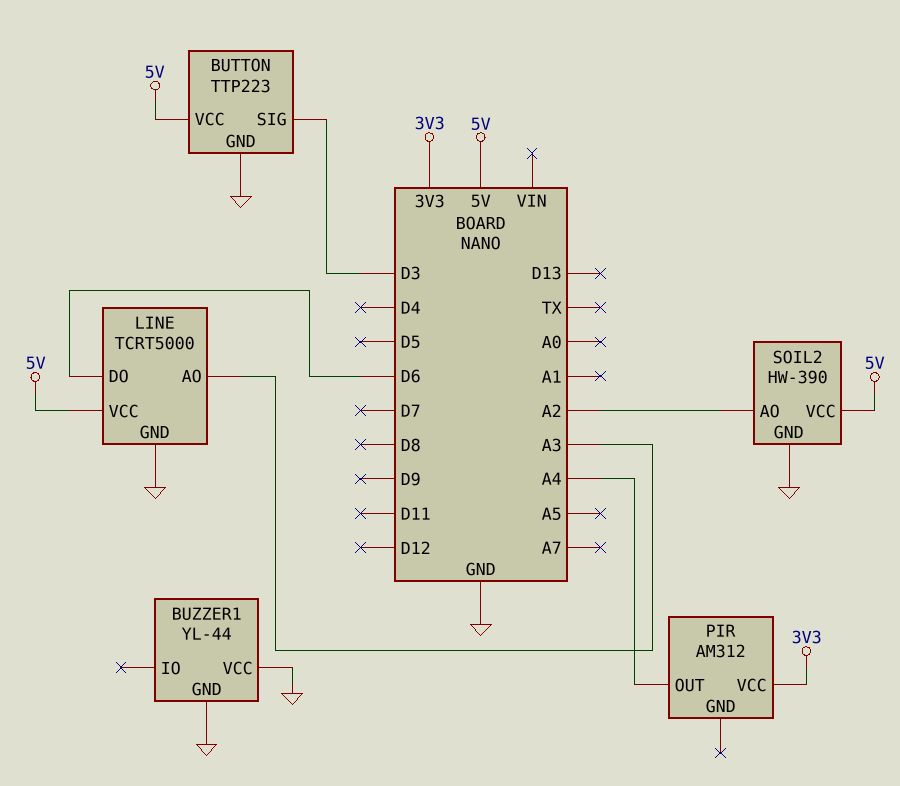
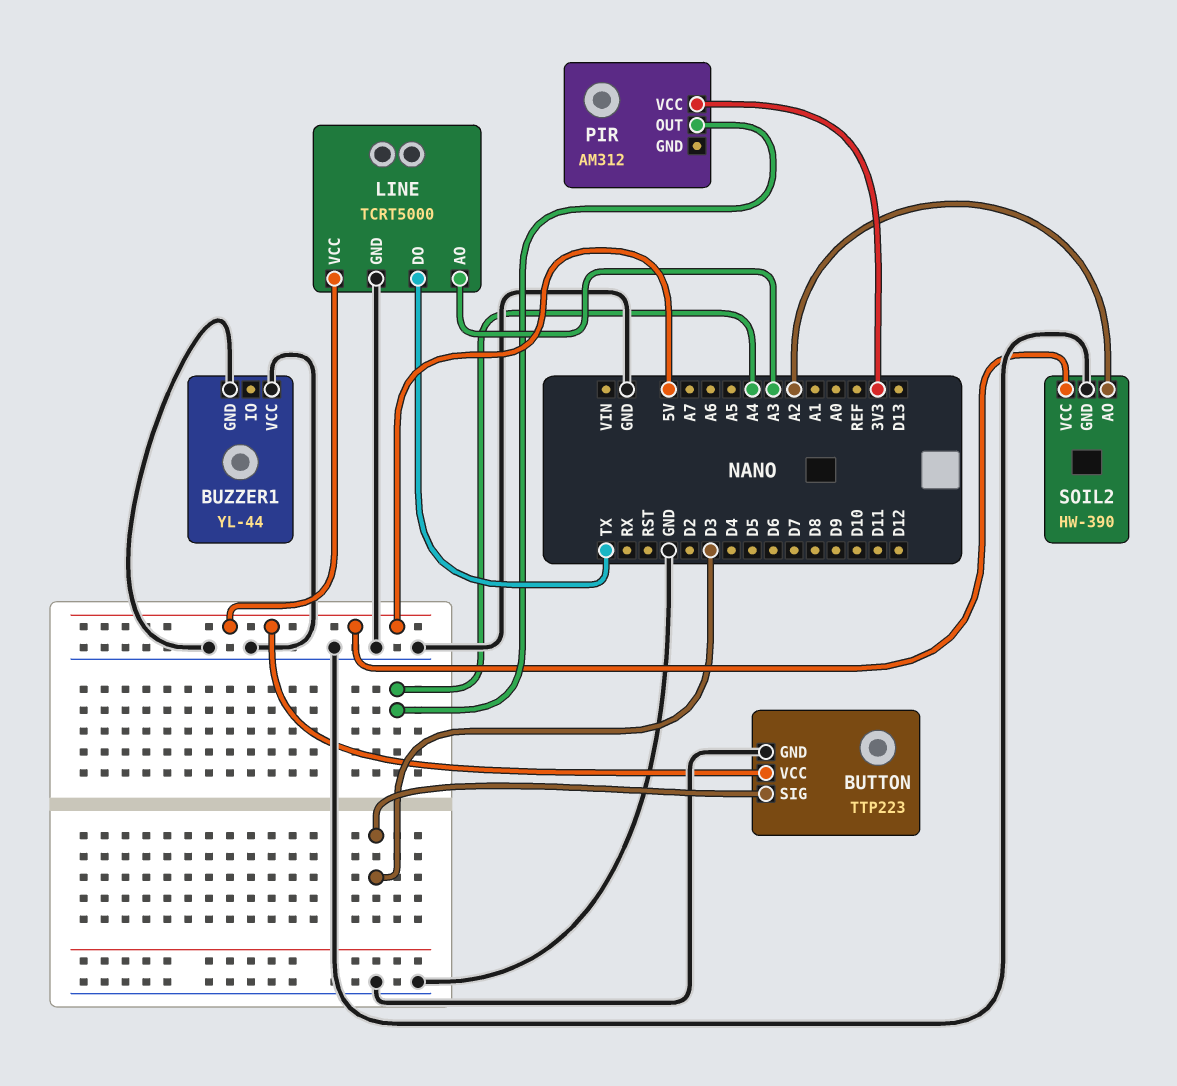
LINE pin DO: D6 -> TX

